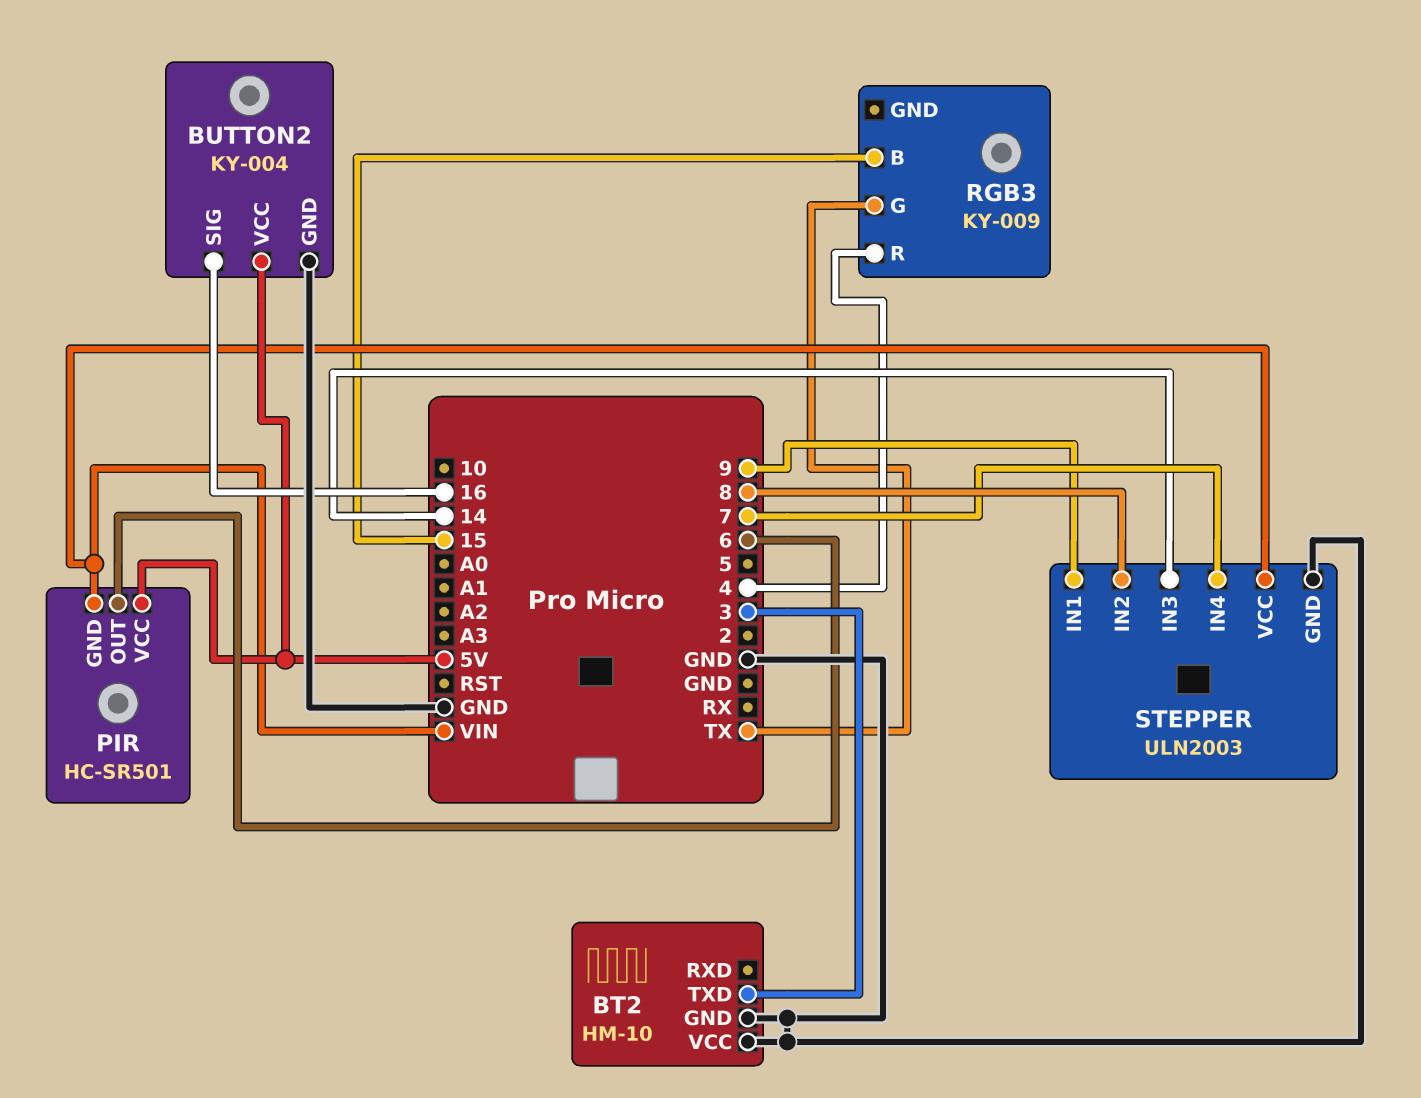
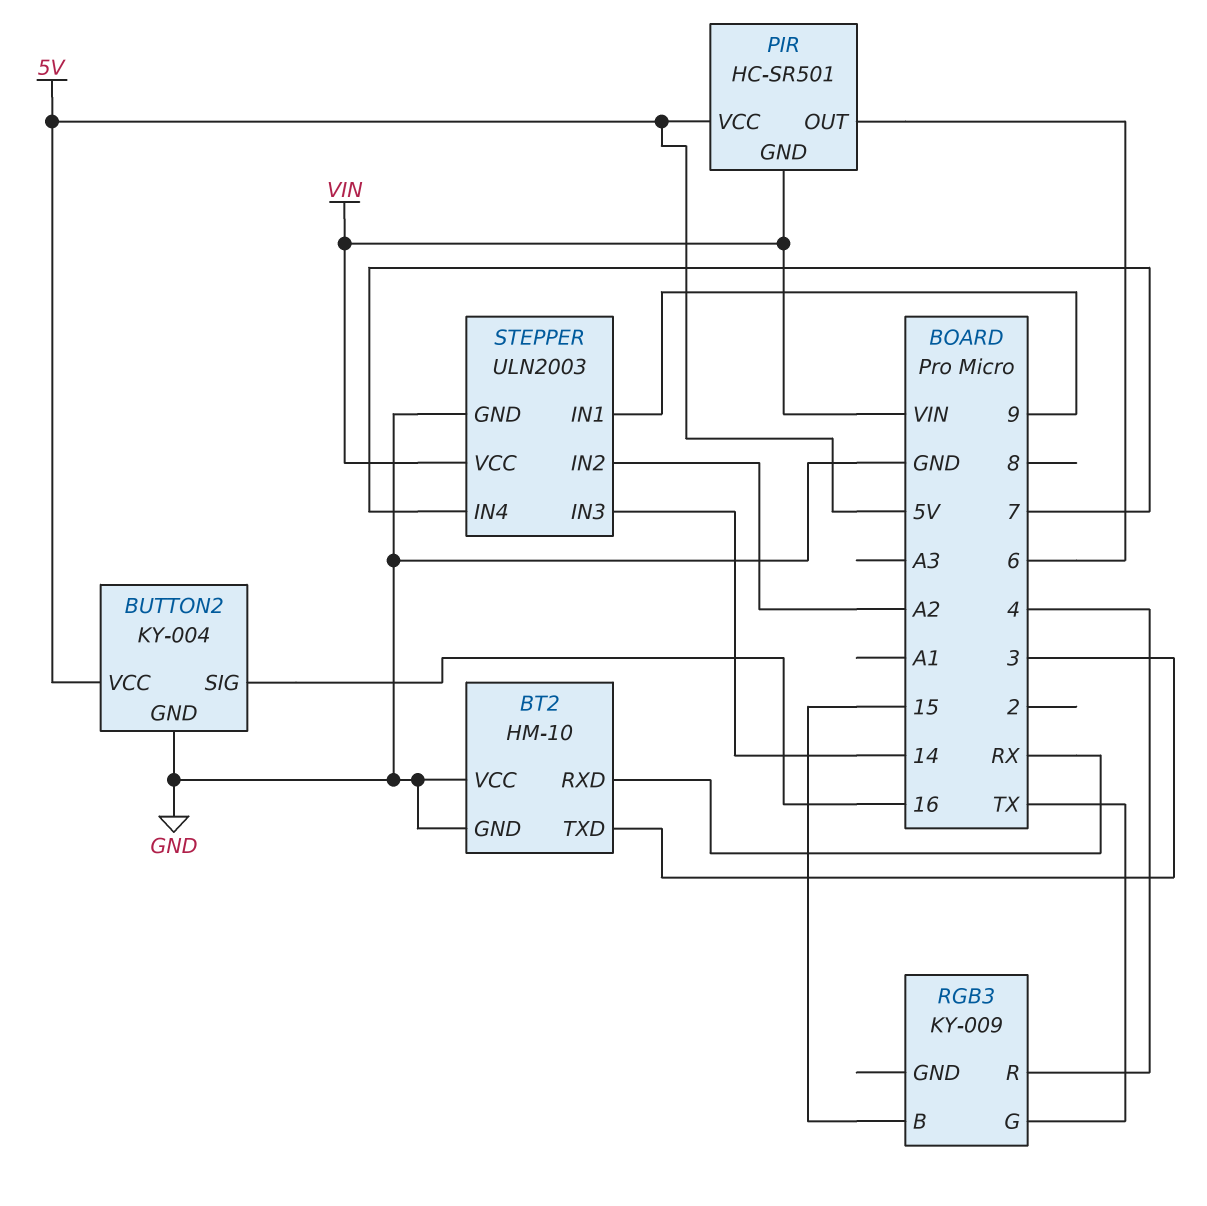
BT2 pin RXD: none -> RX
STEPPER pin IN2: 8 -> A2

